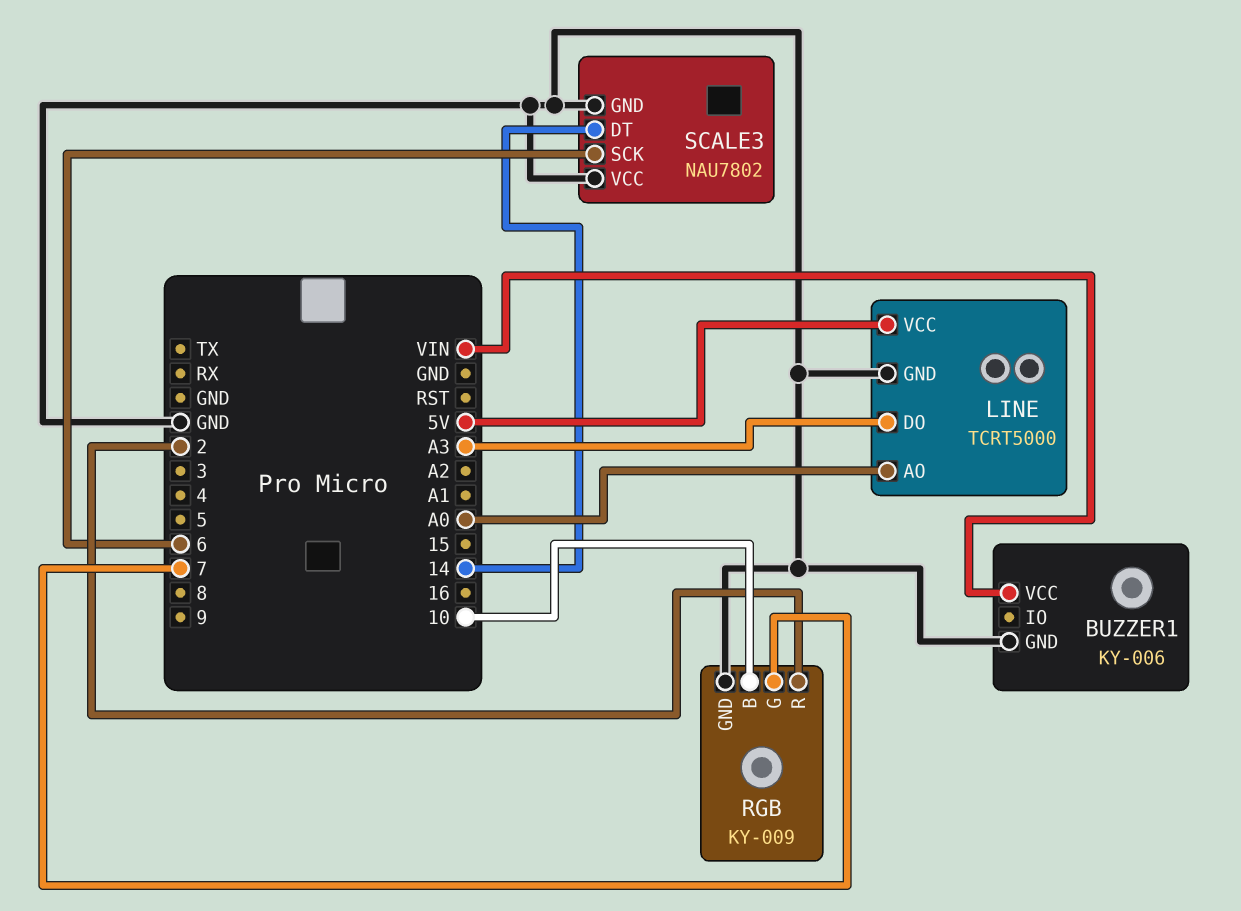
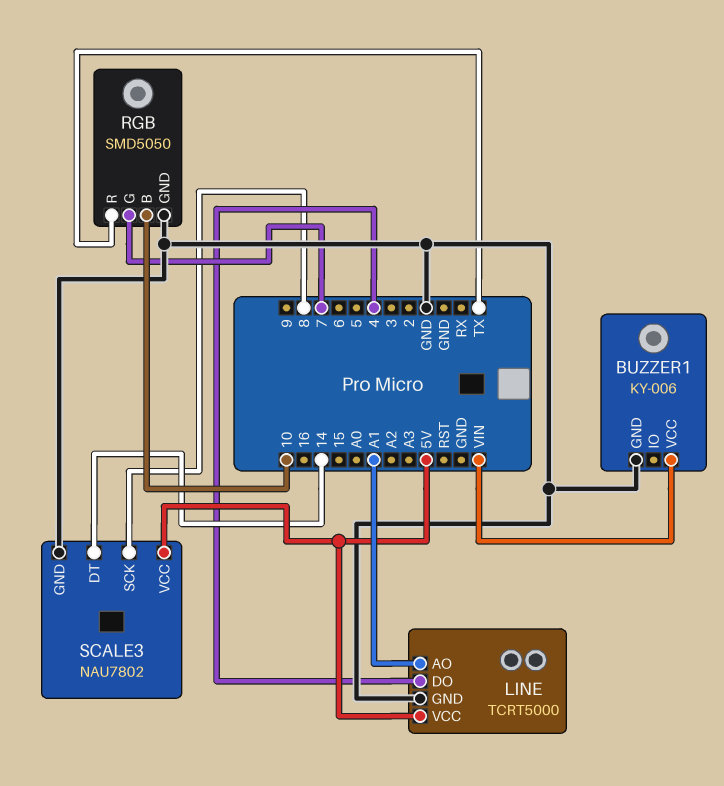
LINE pin AO: A0 -> A1
LINE pin DO: A3 -> 4
RGB: KY-009 -> SMD5050
RGB pin R: 2 -> TX
SCALE3 pin SCK: 6 -> 8
SCALE3 pin VCC: GND -> 5V

